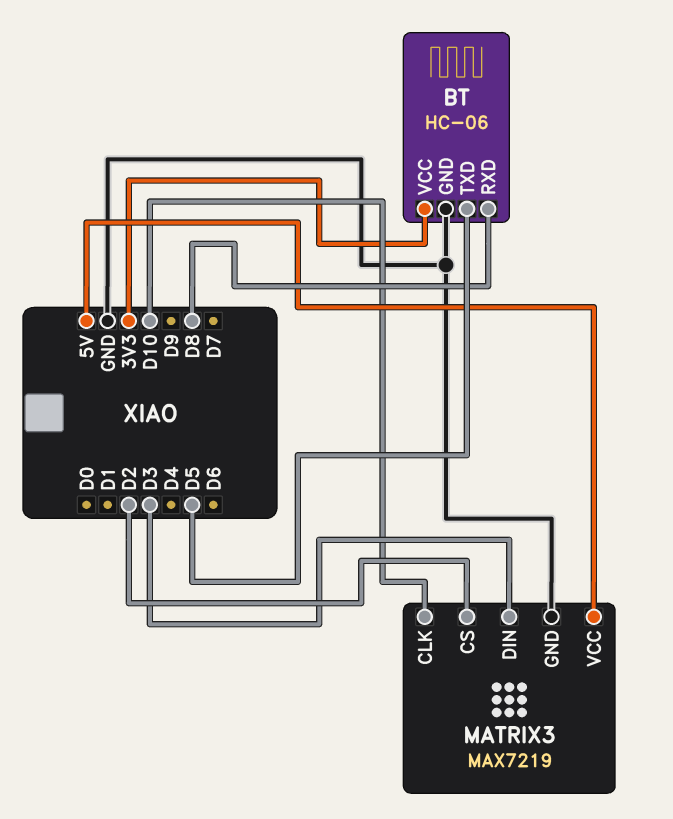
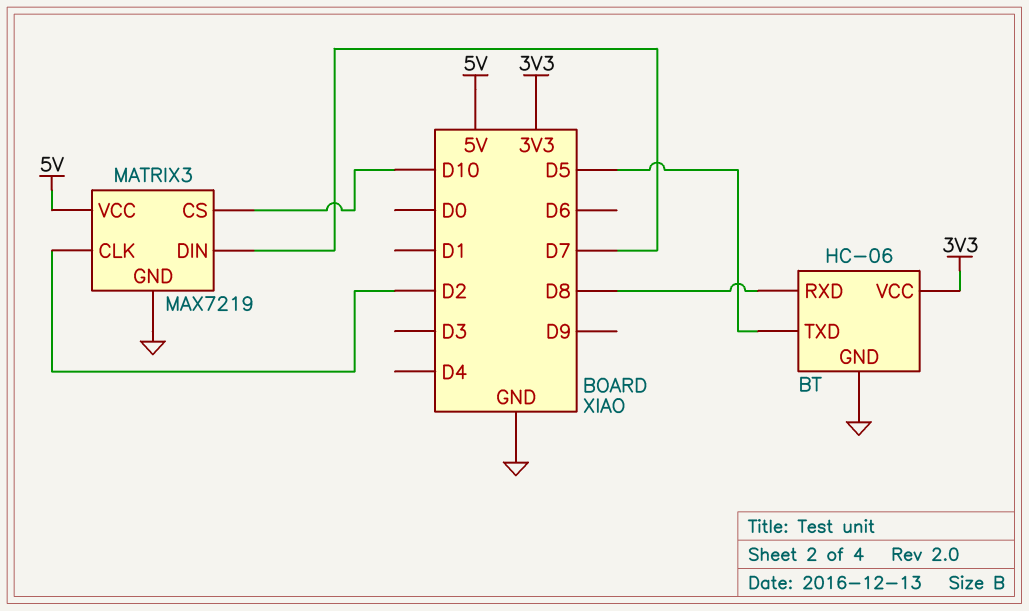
MATRIX3 pin CLK: D10 -> D2
MATRIX3 pin CS: D2 -> D10
MATRIX3 pin DIN: D3 -> D7

